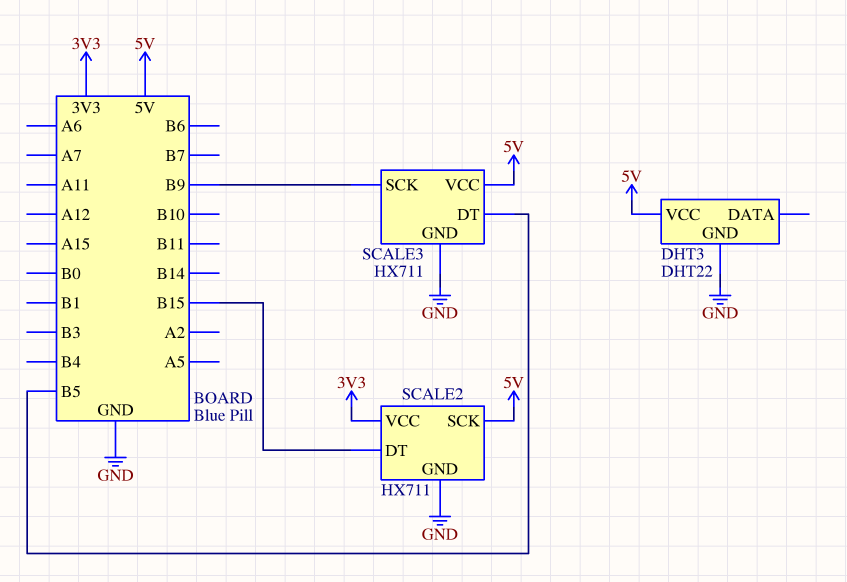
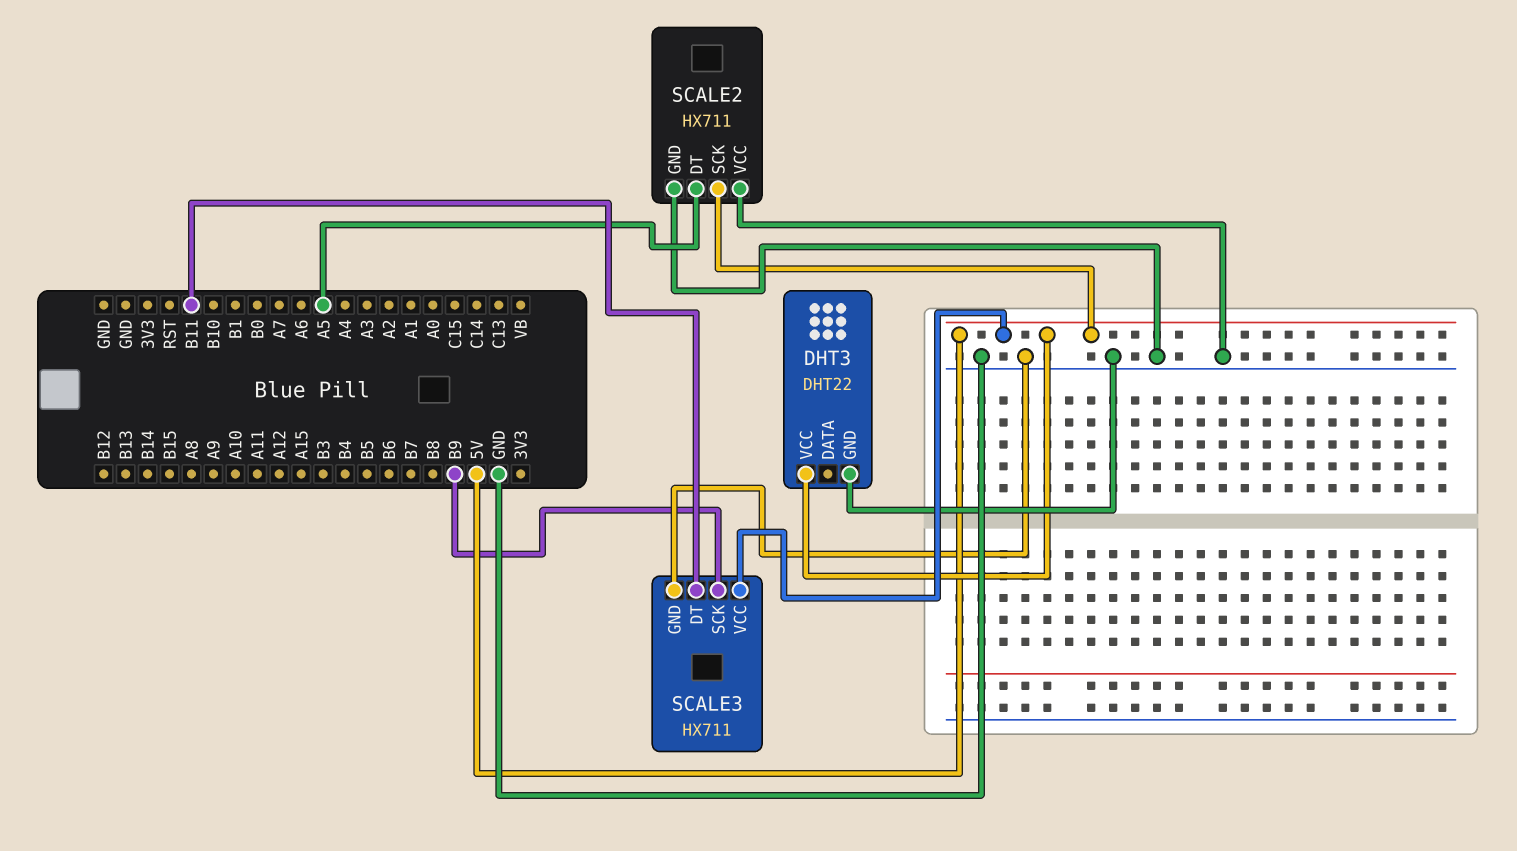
SCALE2 pin DT: B15 -> A5
SCALE2 pin VCC: 3V3 -> GND
SCALE3 pin DT: B5 -> B11

